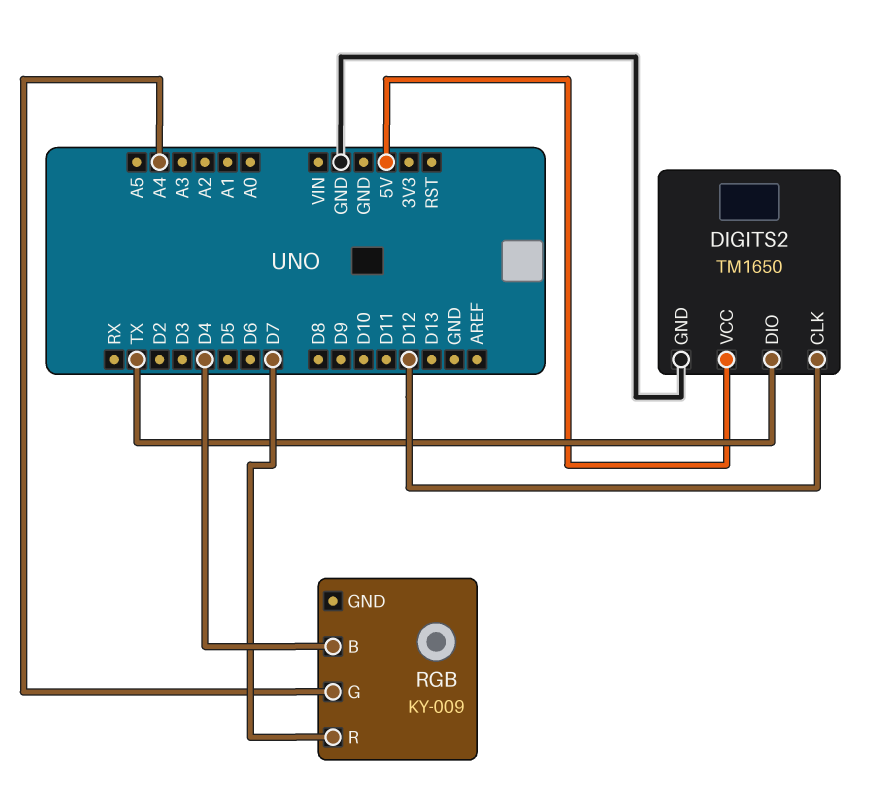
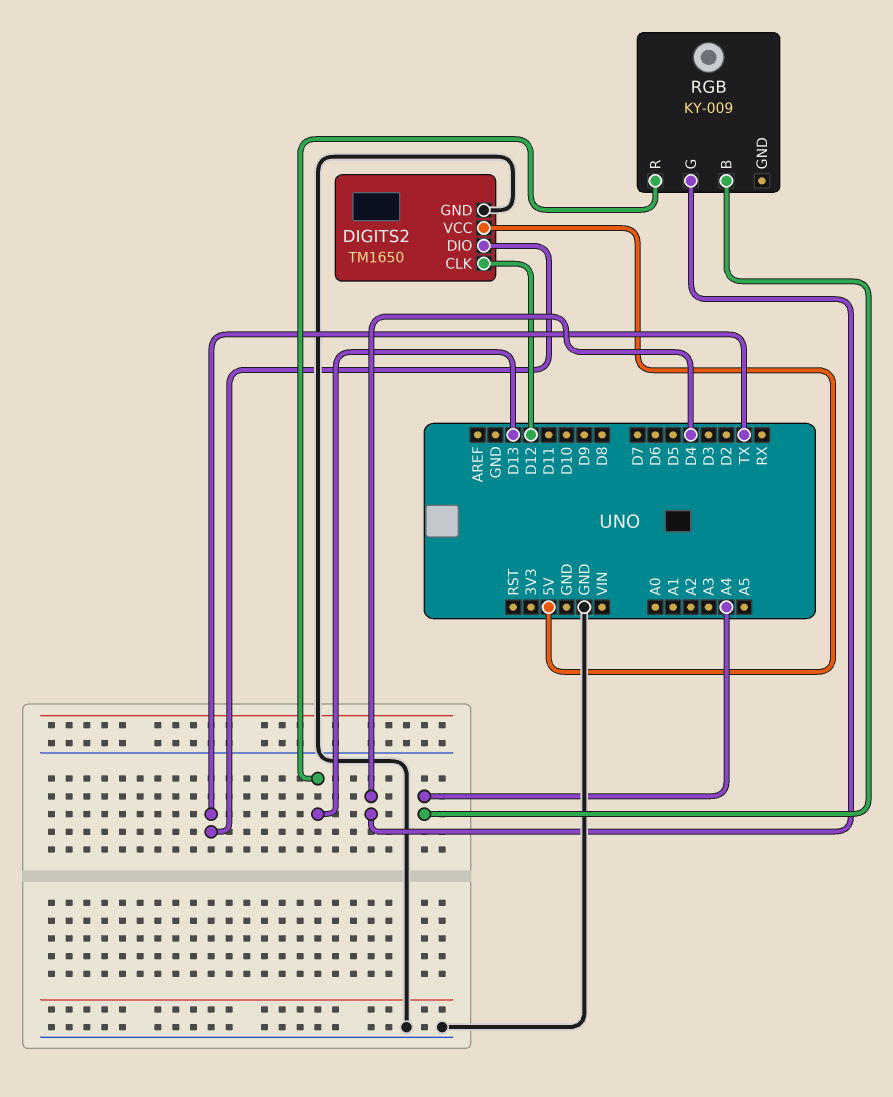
RGB pin B: D4 -> A4
RGB pin G: A4 -> D4
RGB pin R: D7 -> D13

